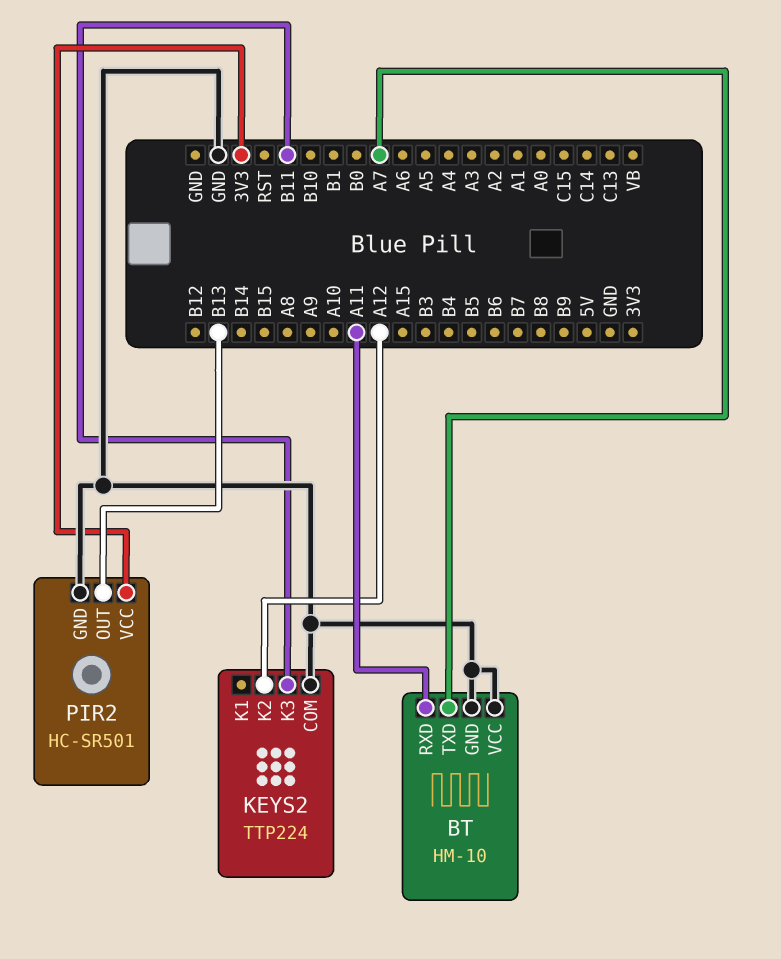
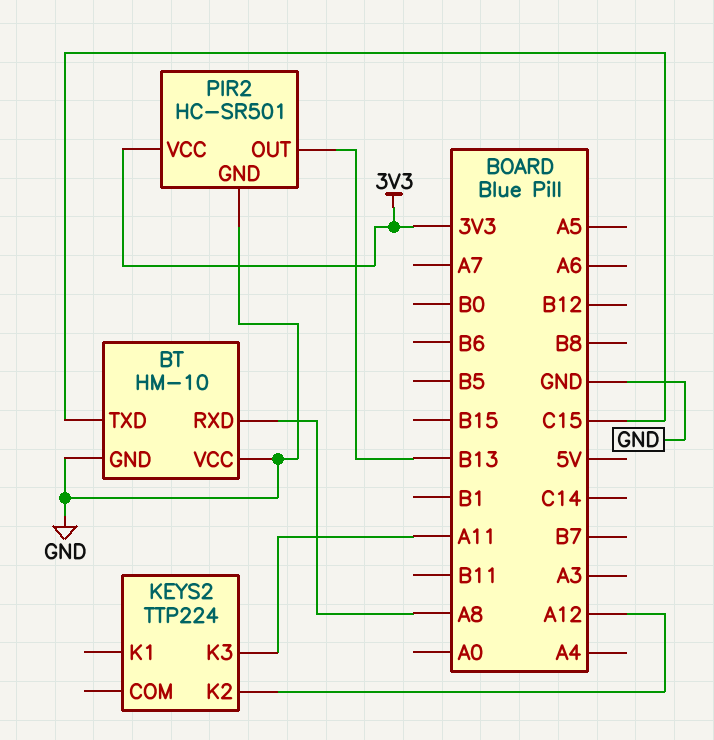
BT pin RXD: A11 -> A8
BT pin TXD: A7 -> C15
KEYS2 pin COM: GND -> none
KEYS2 pin K3: B11 -> A11

